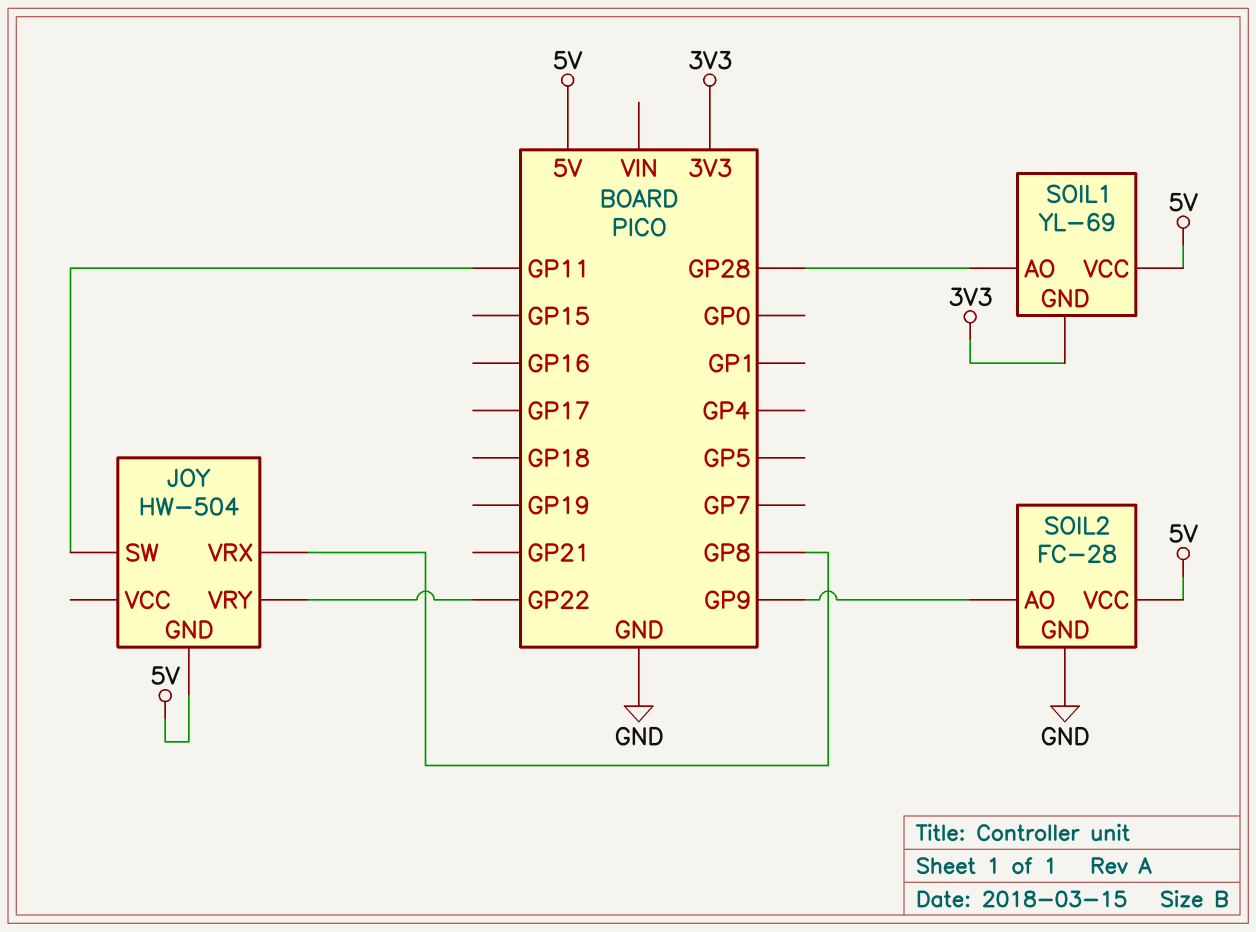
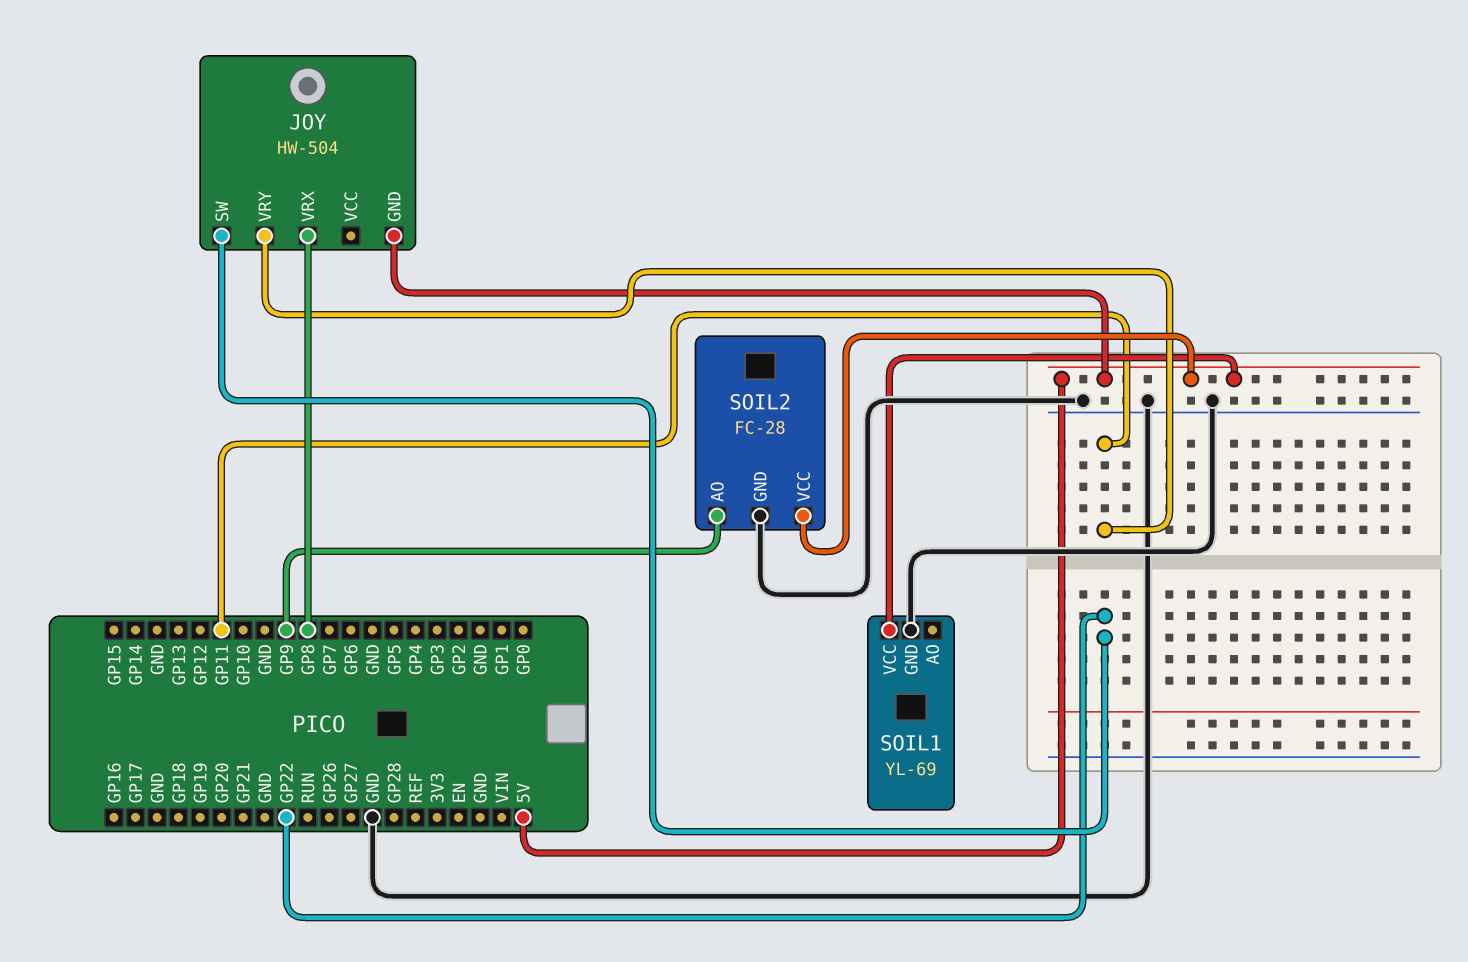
JOY pin SW: GP11 -> GP22
JOY pin VRY: GP22 -> GP11
SOIL1 pin AO: GP28 -> none
SOIL1 pin GND: 3V3 -> GND

